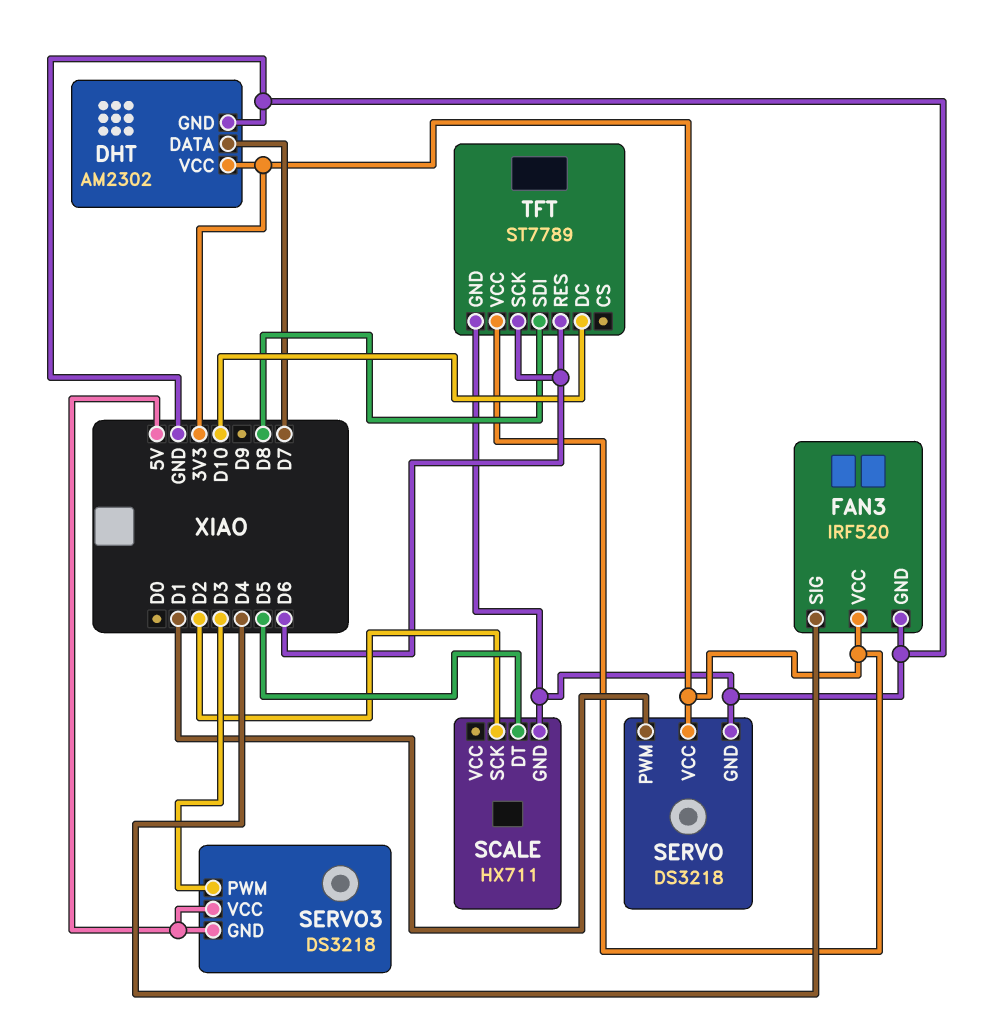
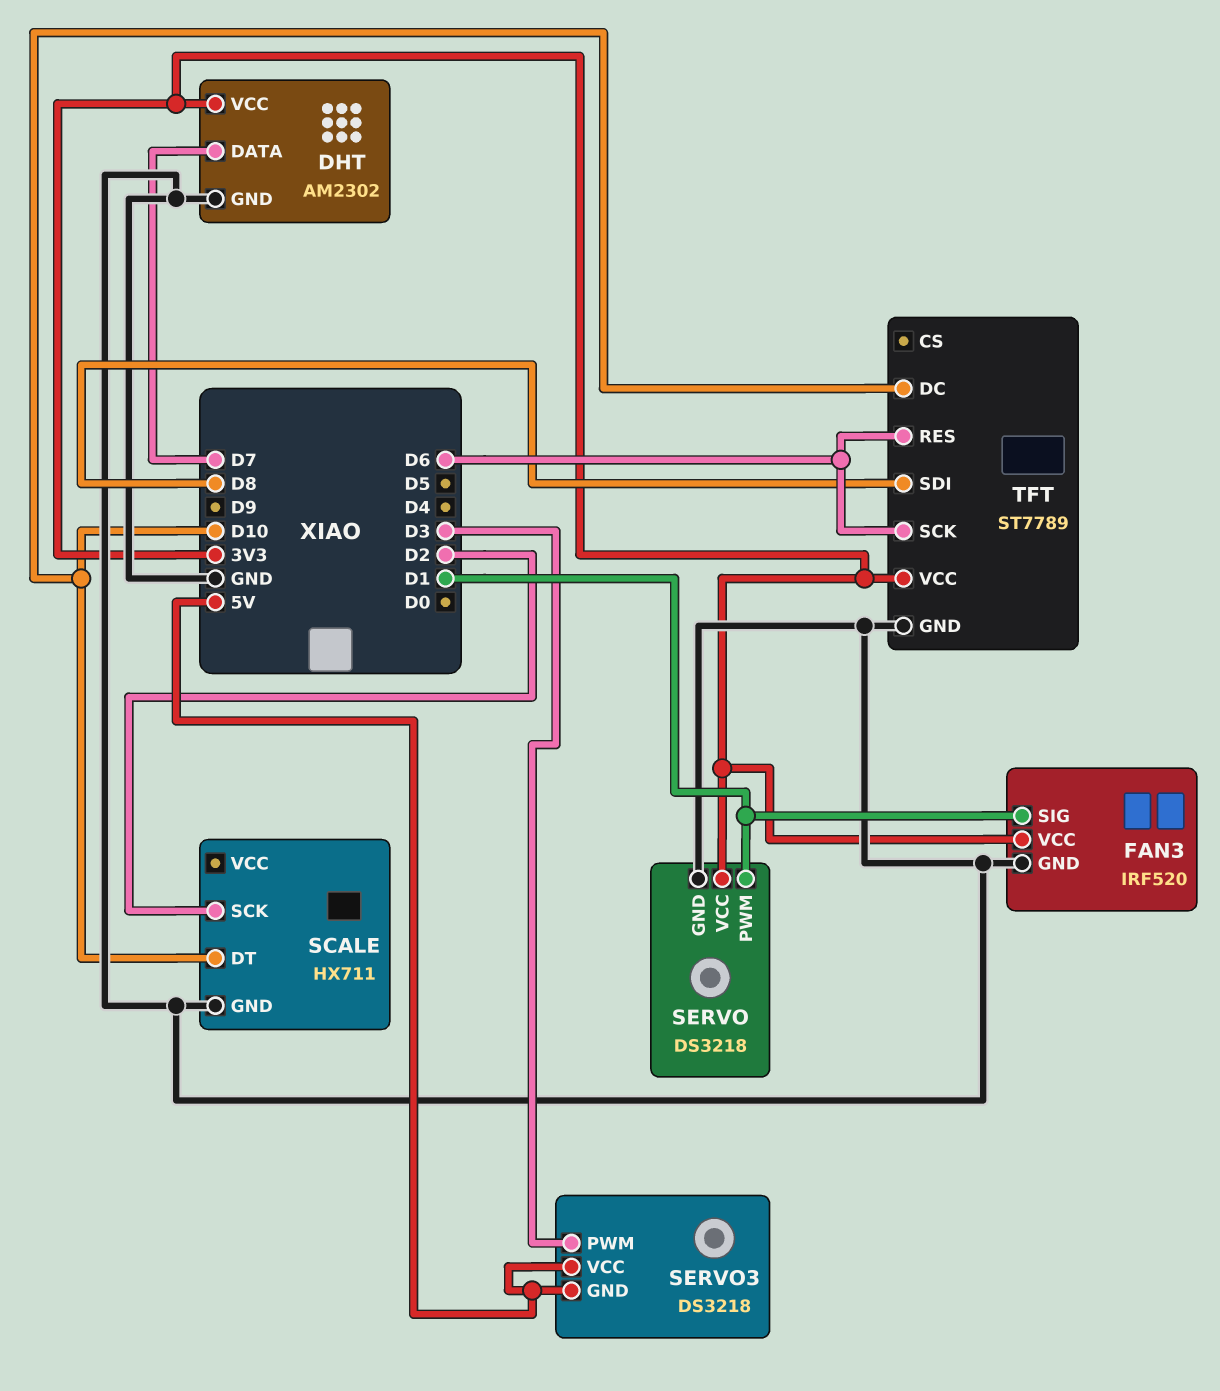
FAN3 pin SIG: D4 -> D1
SCALE pin DT: D5 -> D10

